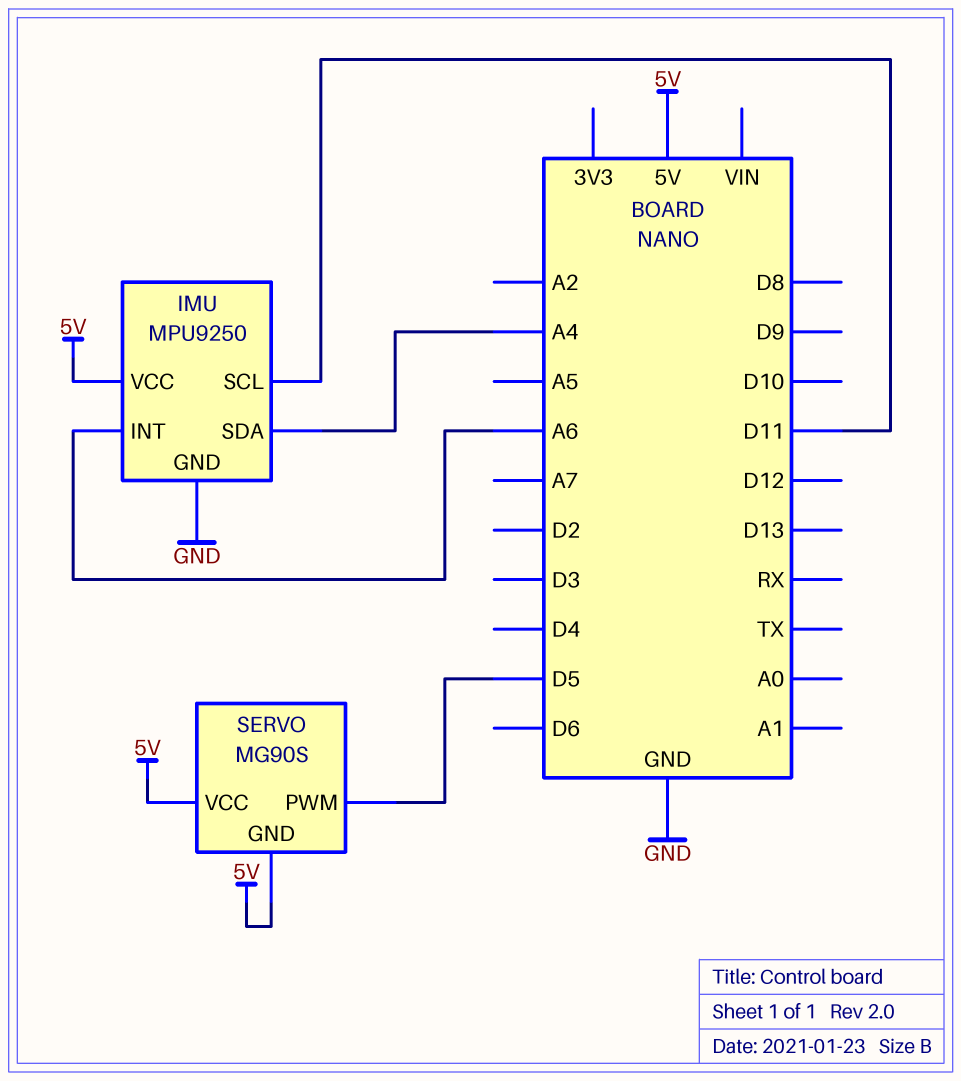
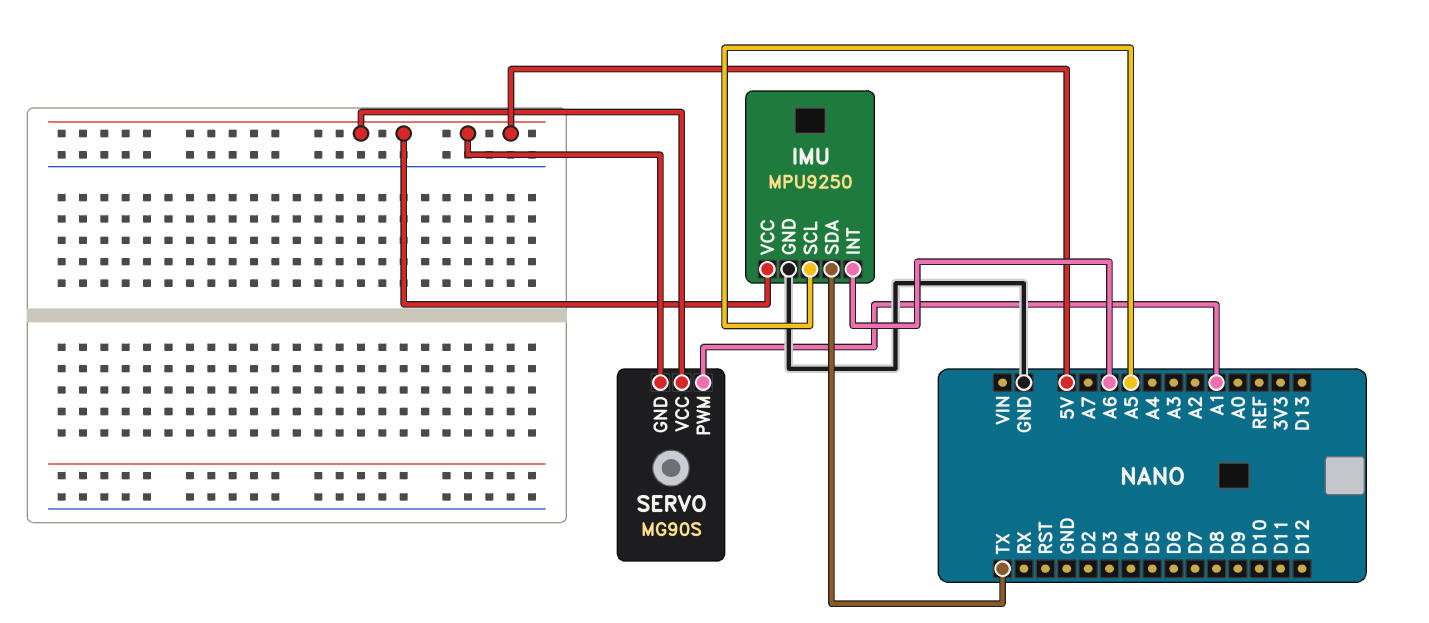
IMU pin SCL: D11 -> A5
IMU pin SDA: A4 -> TX
SERVO pin PWM: D5 -> A1

